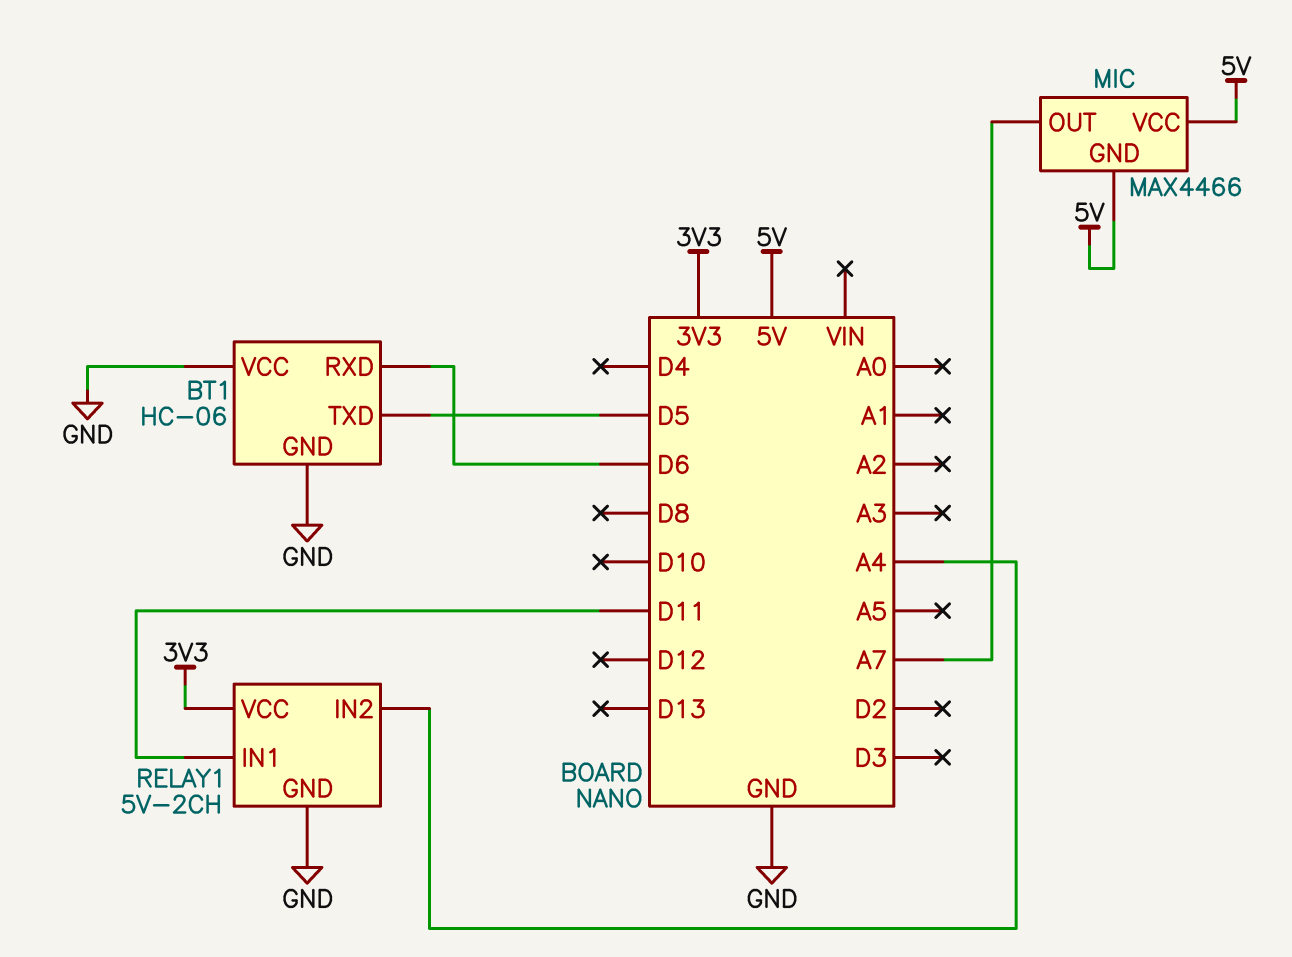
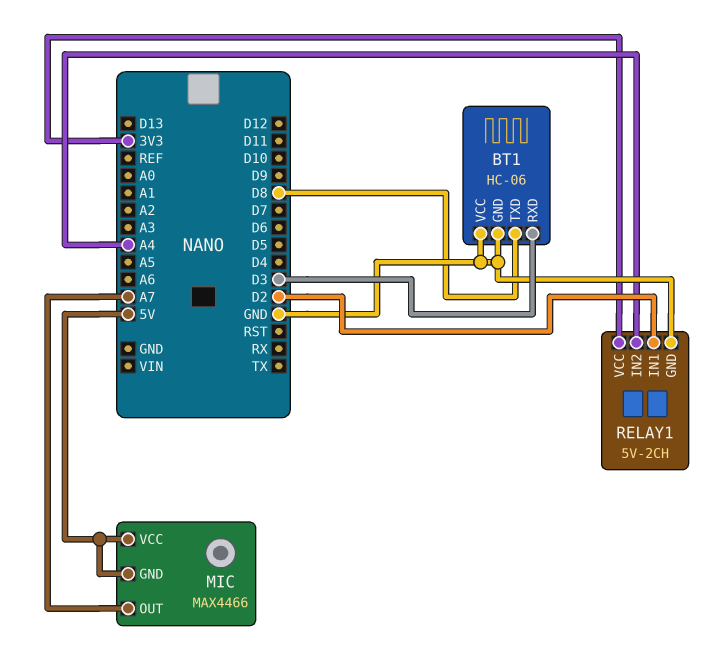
BT1 pin RXD: D6 -> D3
BT1 pin TXD: D5 -> D8
RELAY1 pin IN1: D11 -> D2

